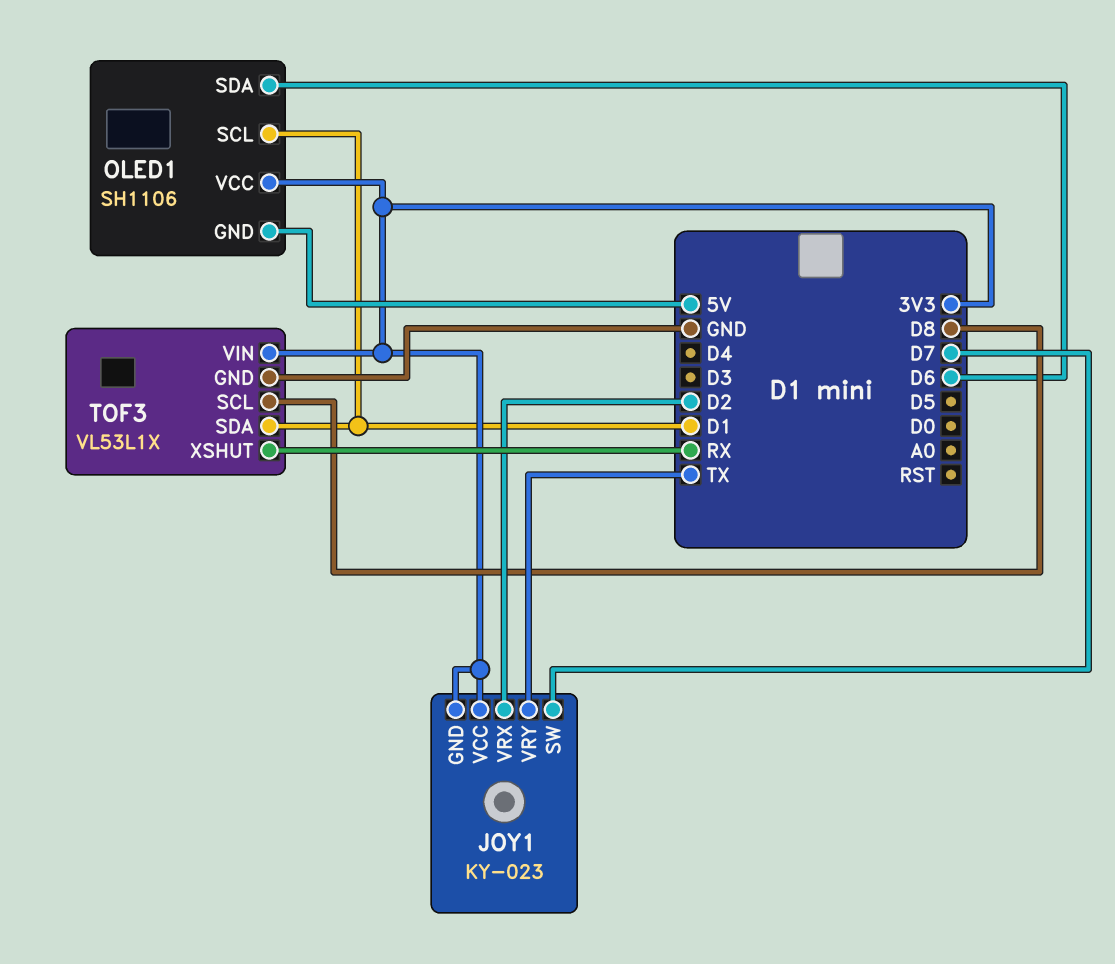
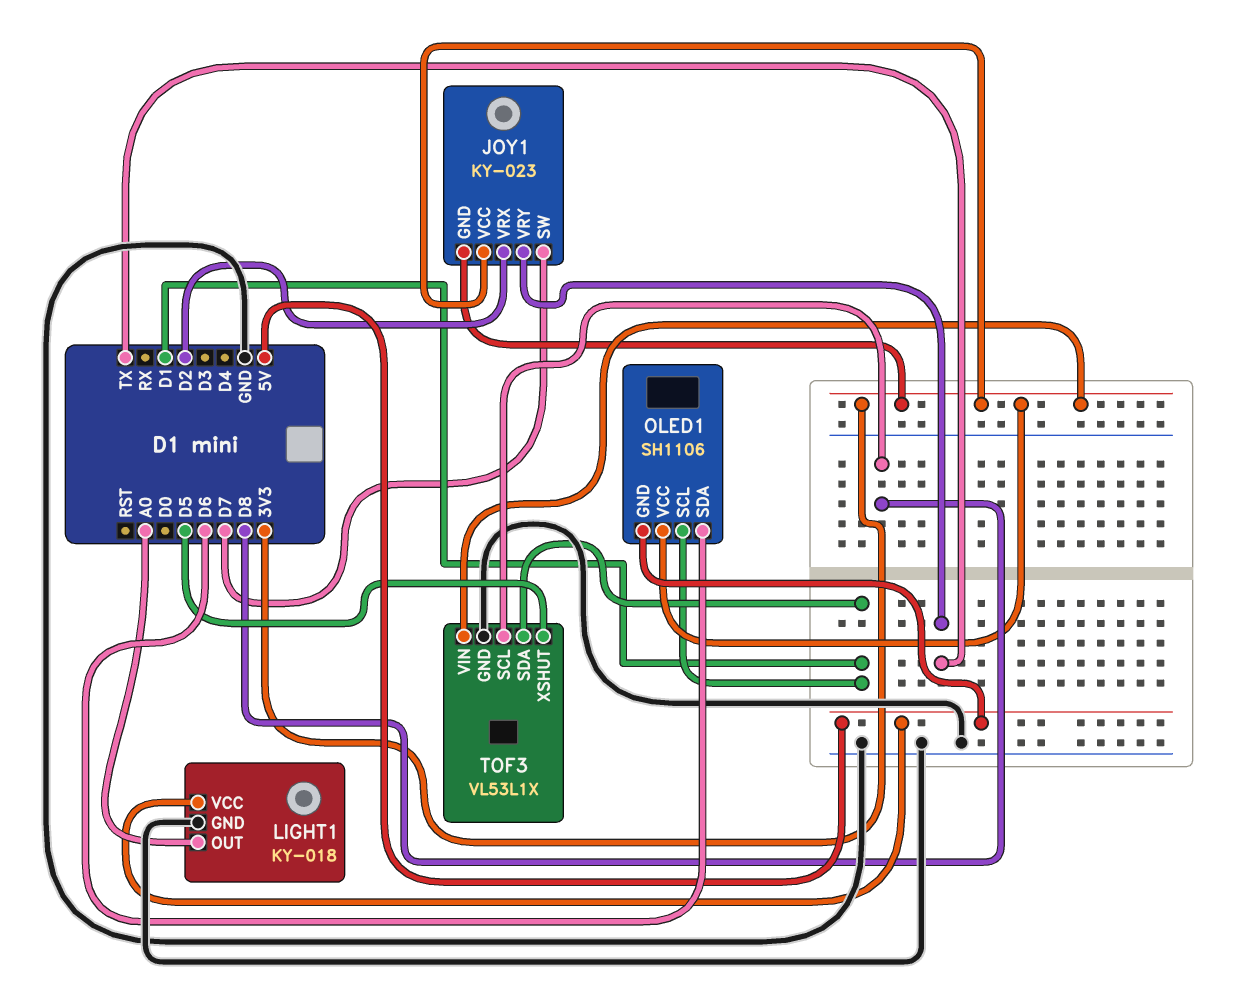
LIGHT1: none -> KY-018
LIGHT1 pin GND: none -> GND
LIGHT1 pin OUT: none -> A0
LIGHT1 pin VCC: none -> 5V
TOF3 pin XSHUT: RX -> D5

